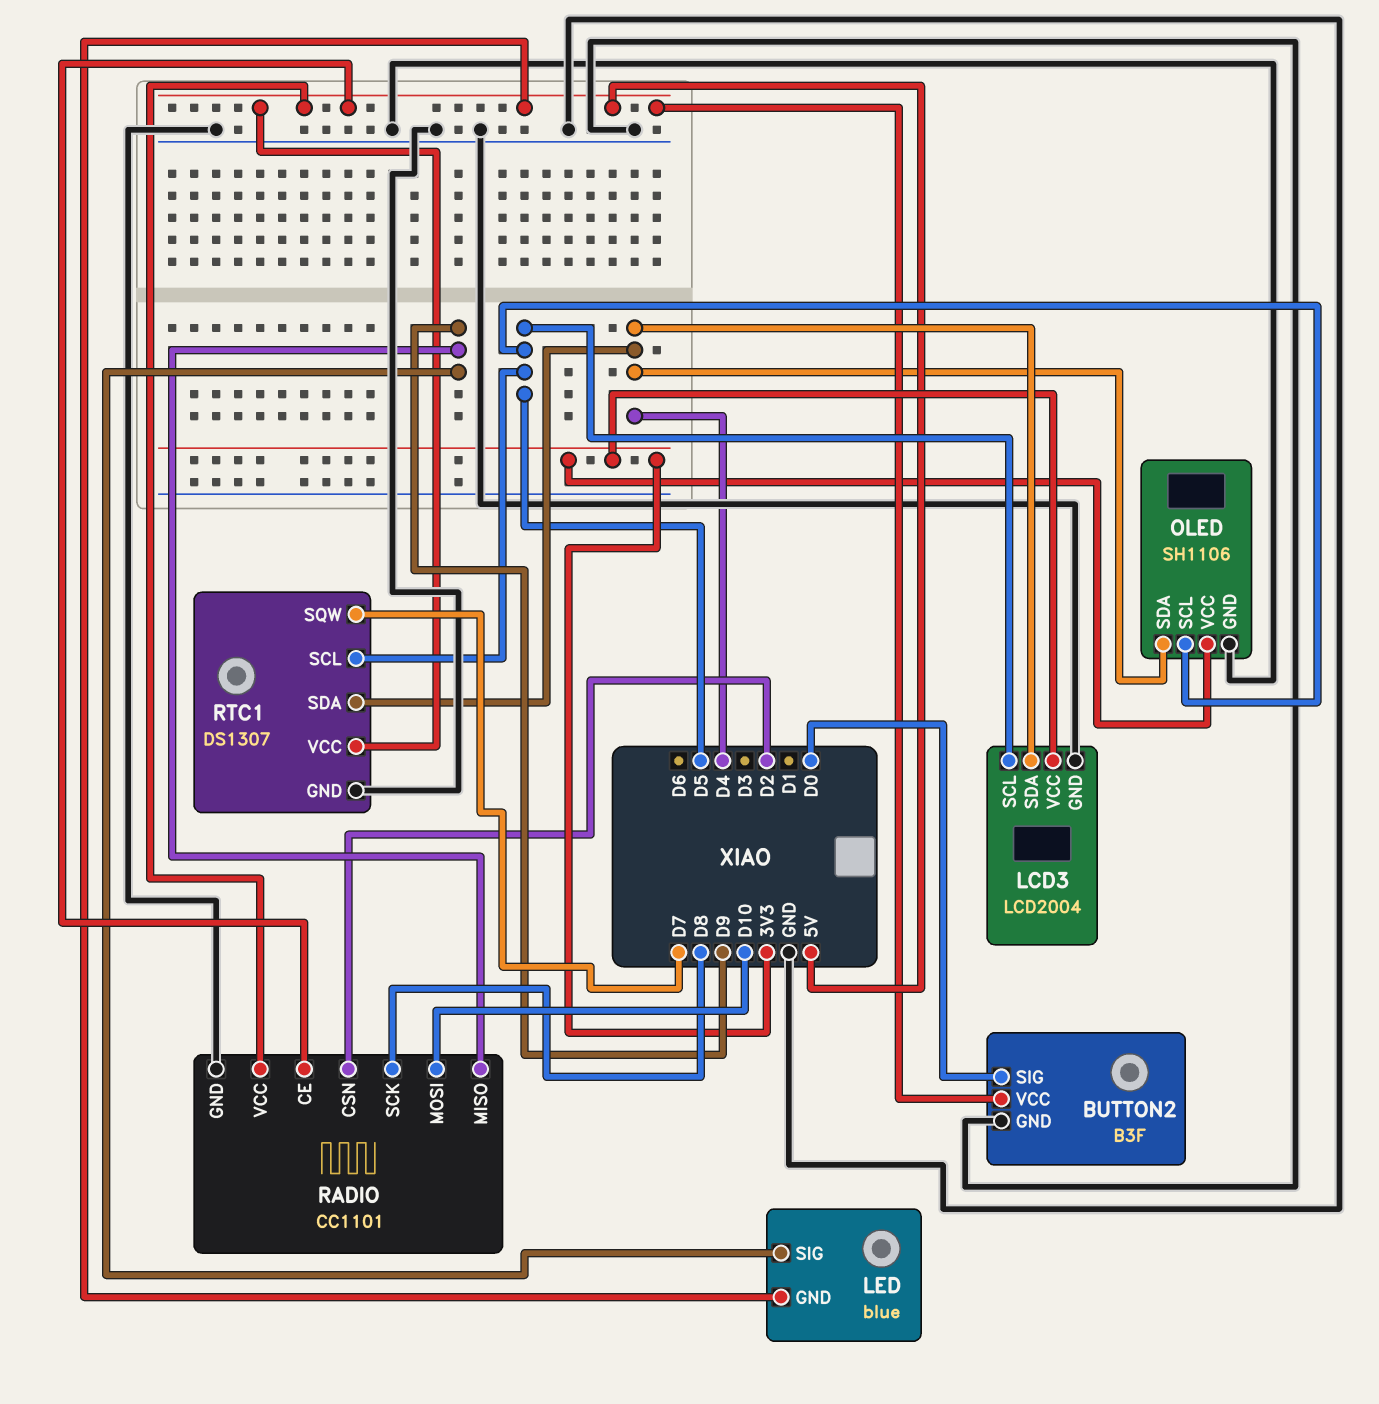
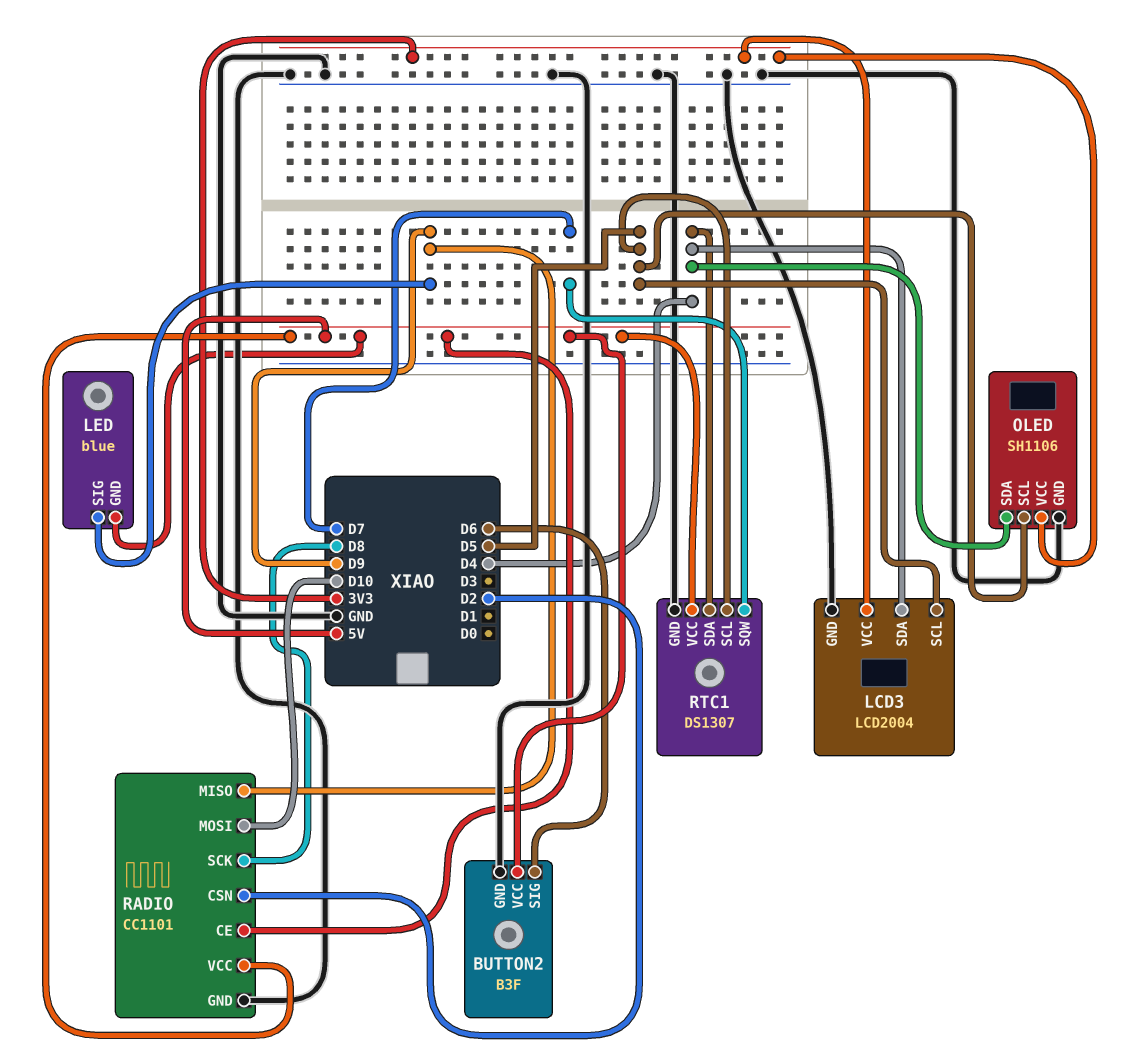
BUTTON2 pin SIG: D0 -> D6

